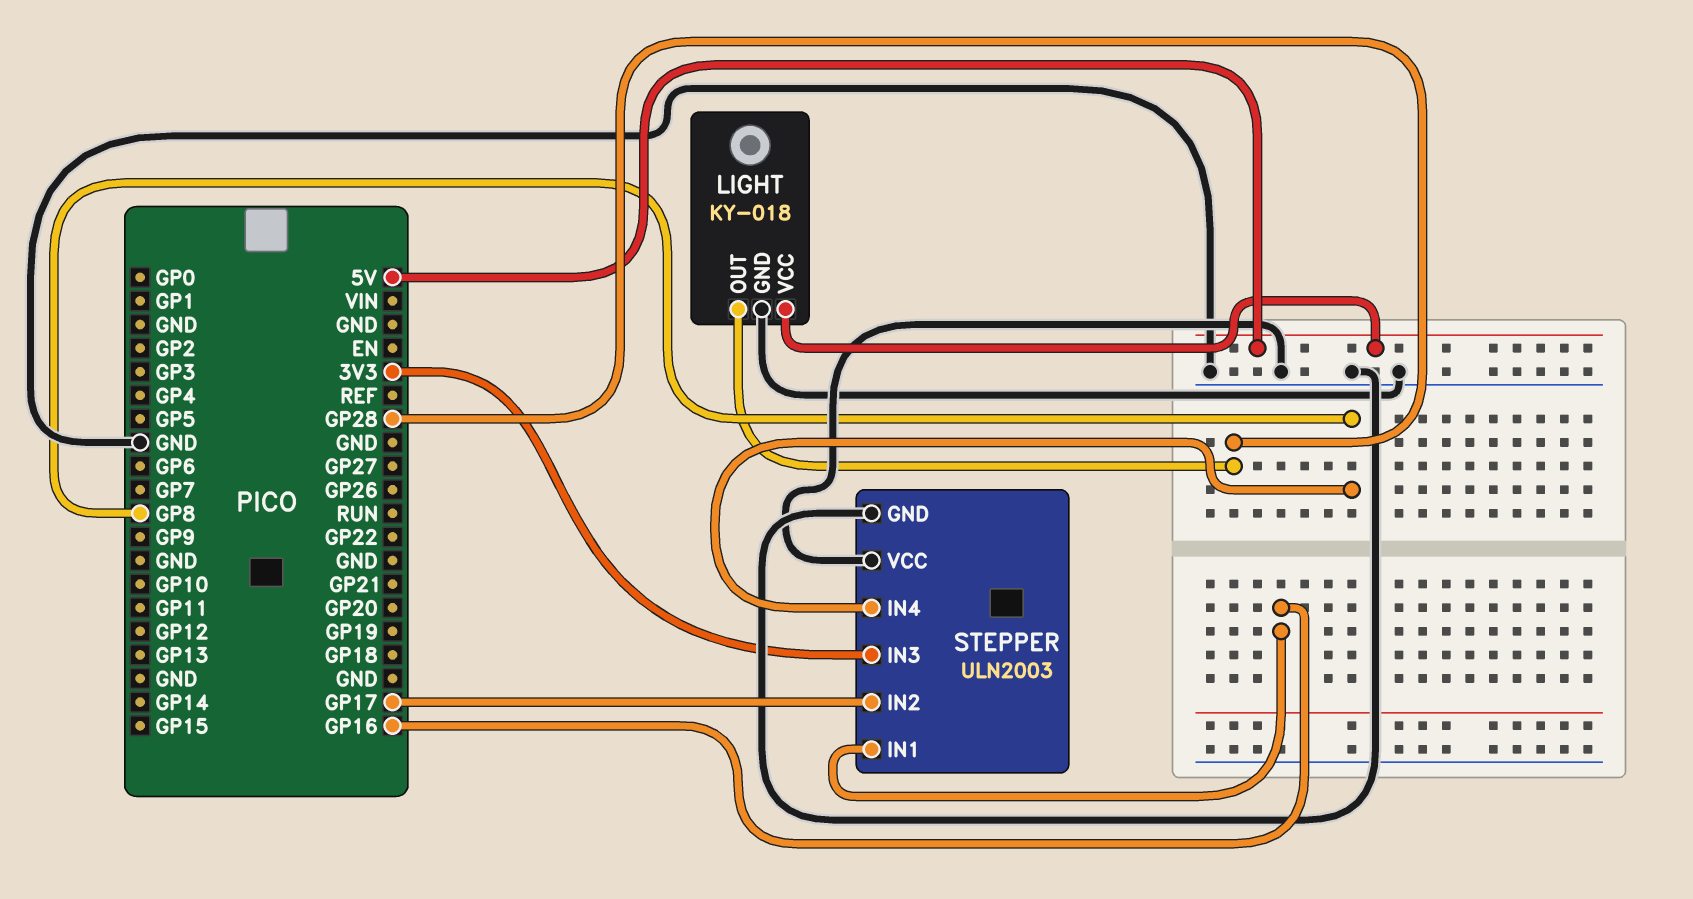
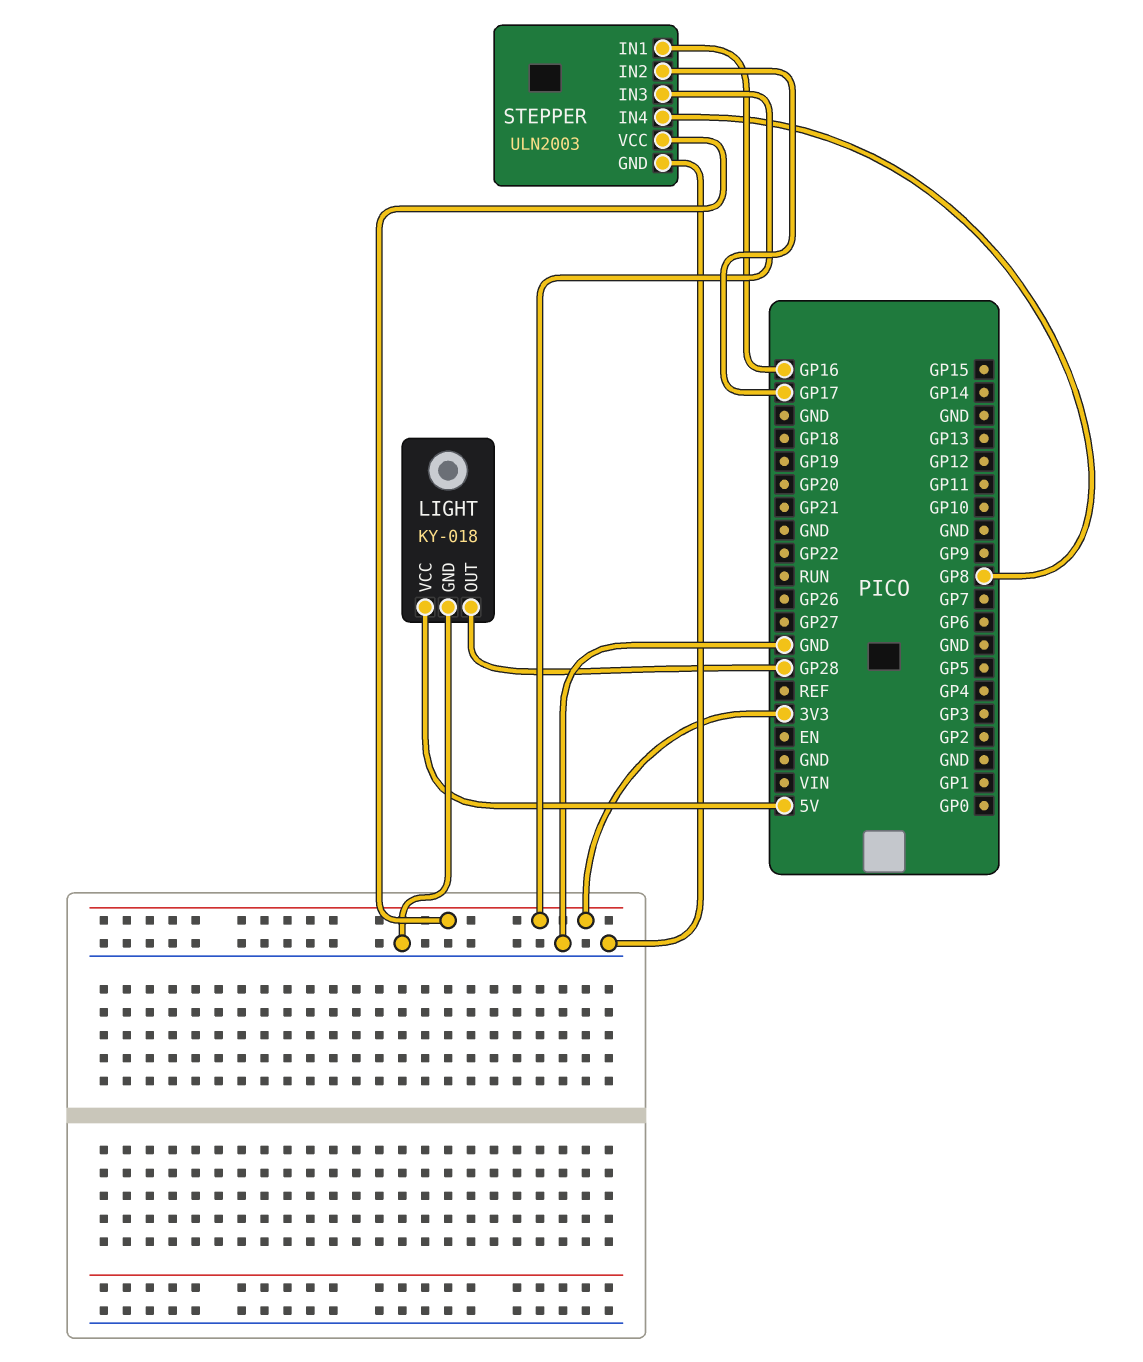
STEPPER pin VCC: GND -> 3V3

